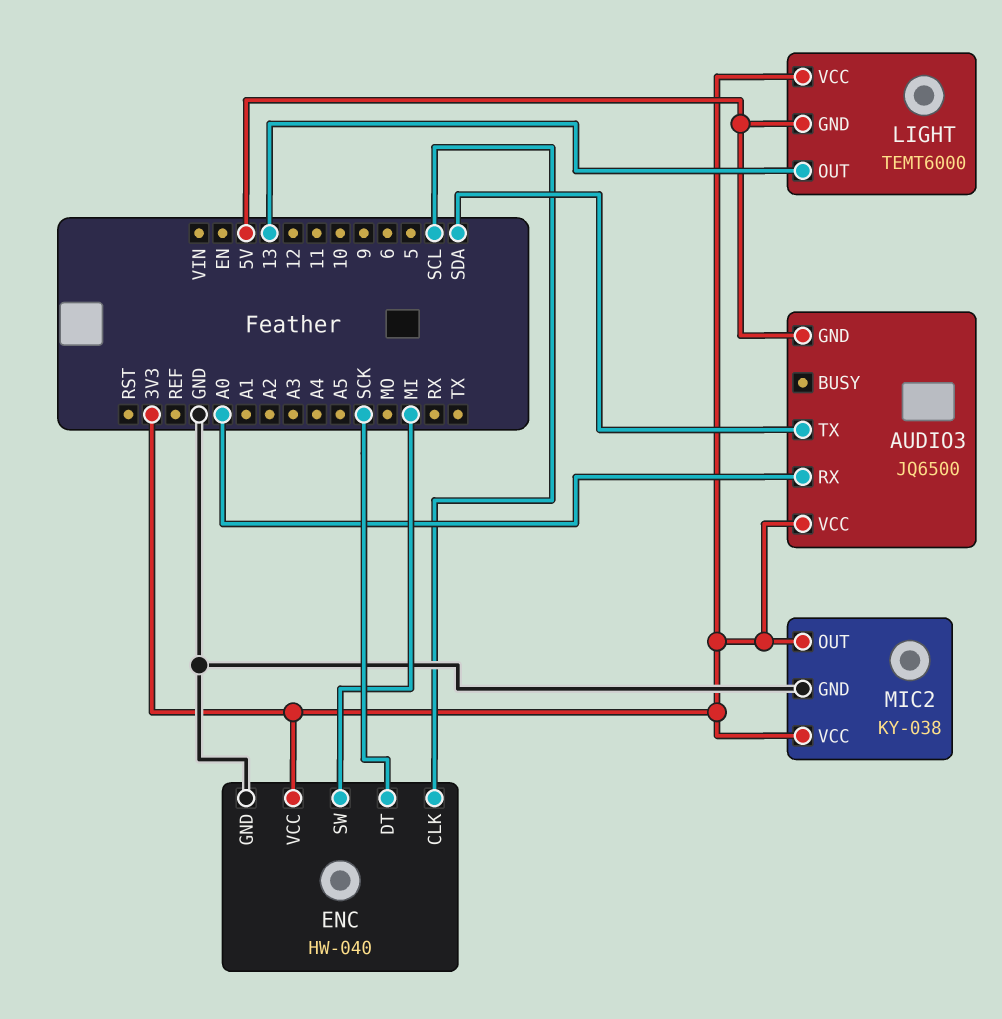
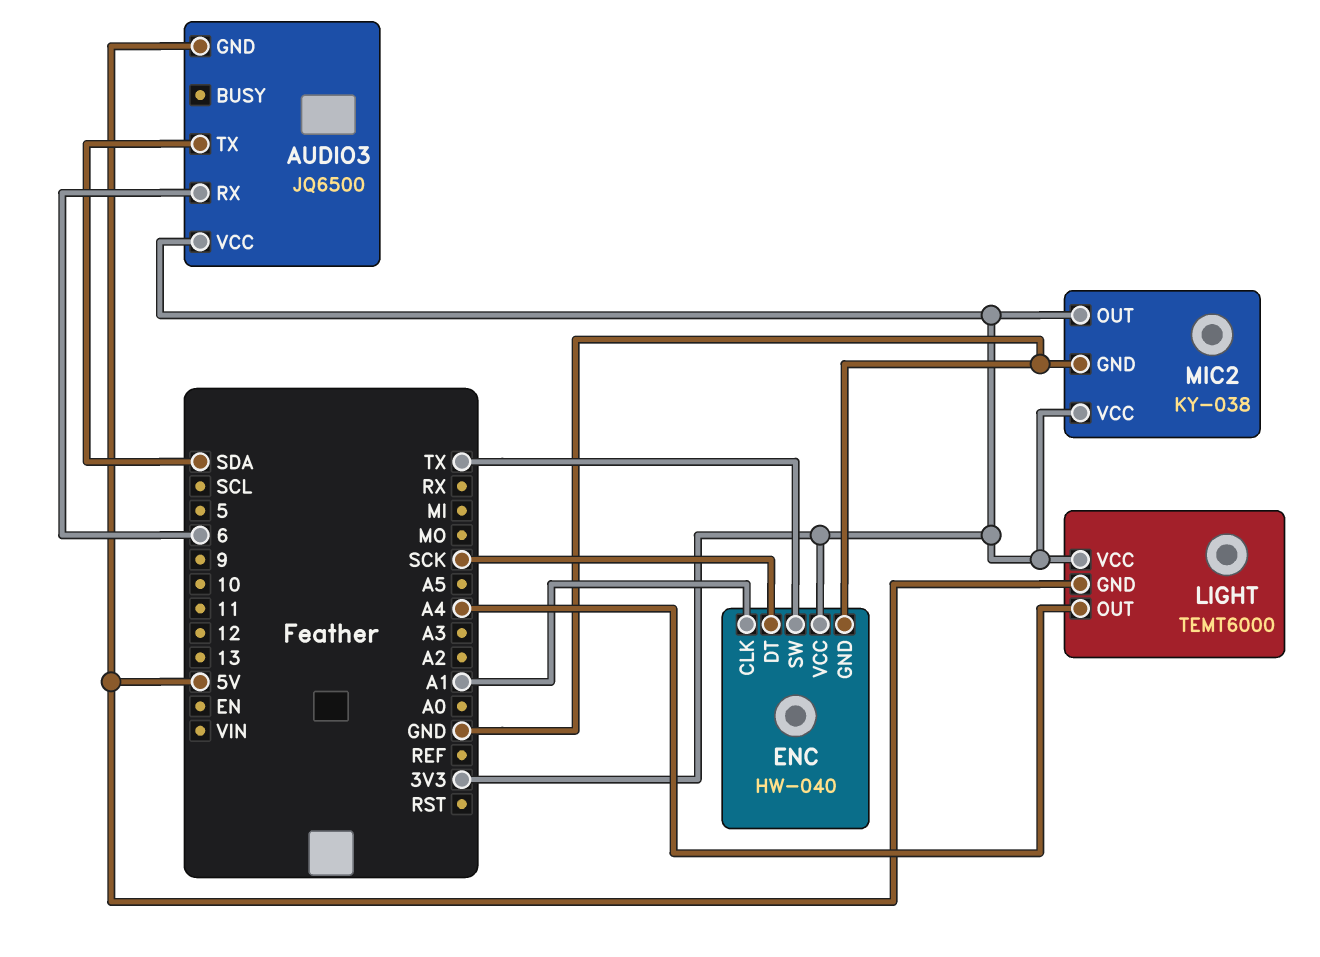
AUDIO3 pin RX: A0 -> 6
ENC pin CLK: SCL -> A1
ENC pin SW: MI -> TX
LIGHT pin OUT: 13 -> A4

